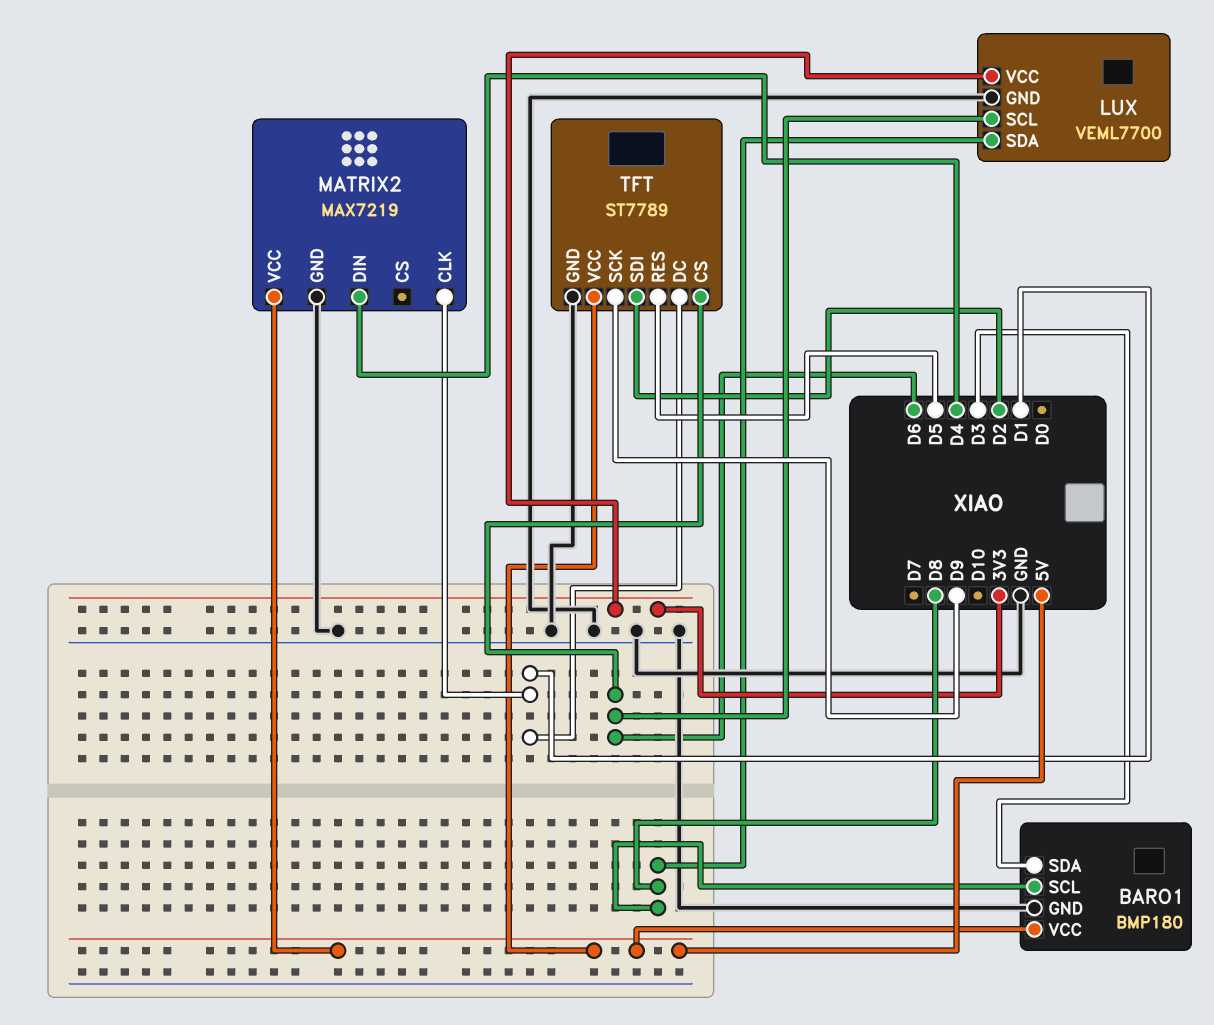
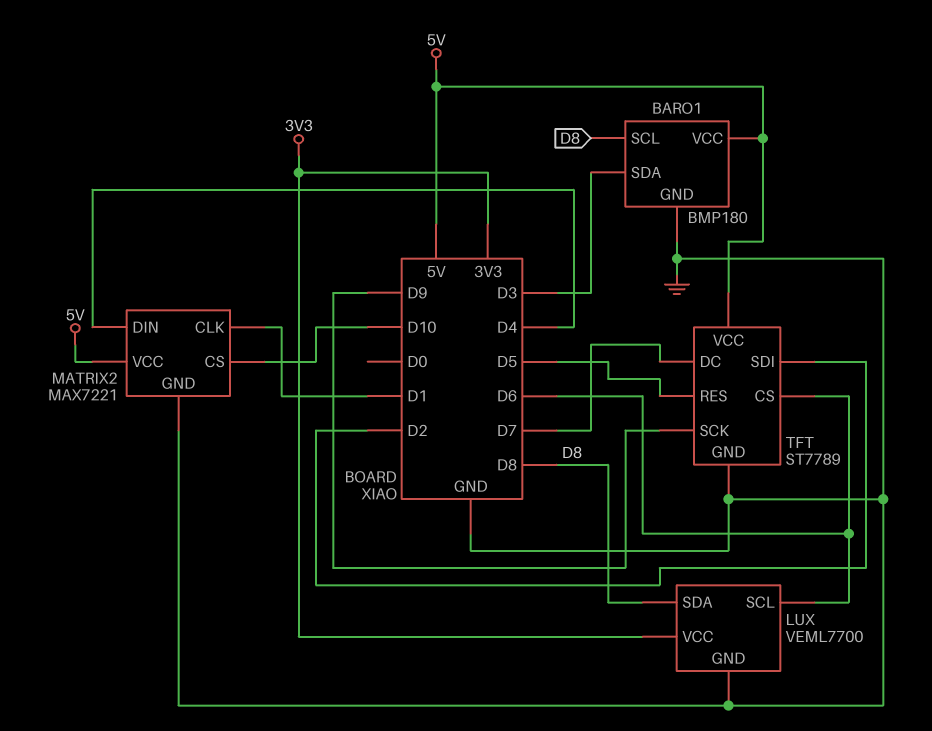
MATRIX2: MAX7219 -> MAX7221
MATRIX2 pin CS: none -> D10
TFT pin DC: D1 -> D7

